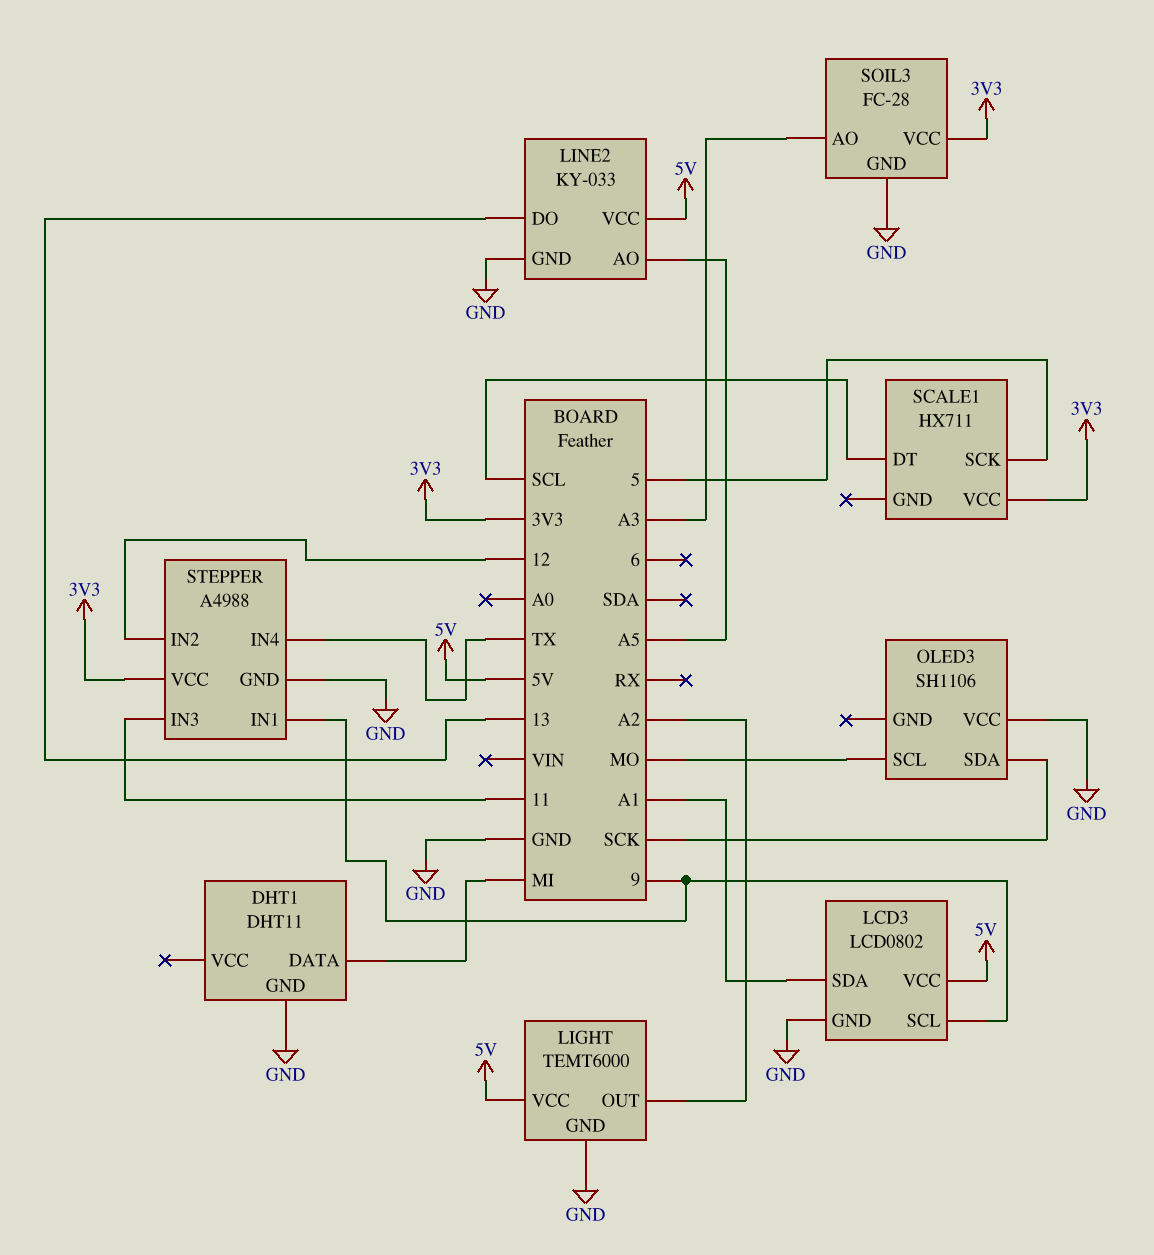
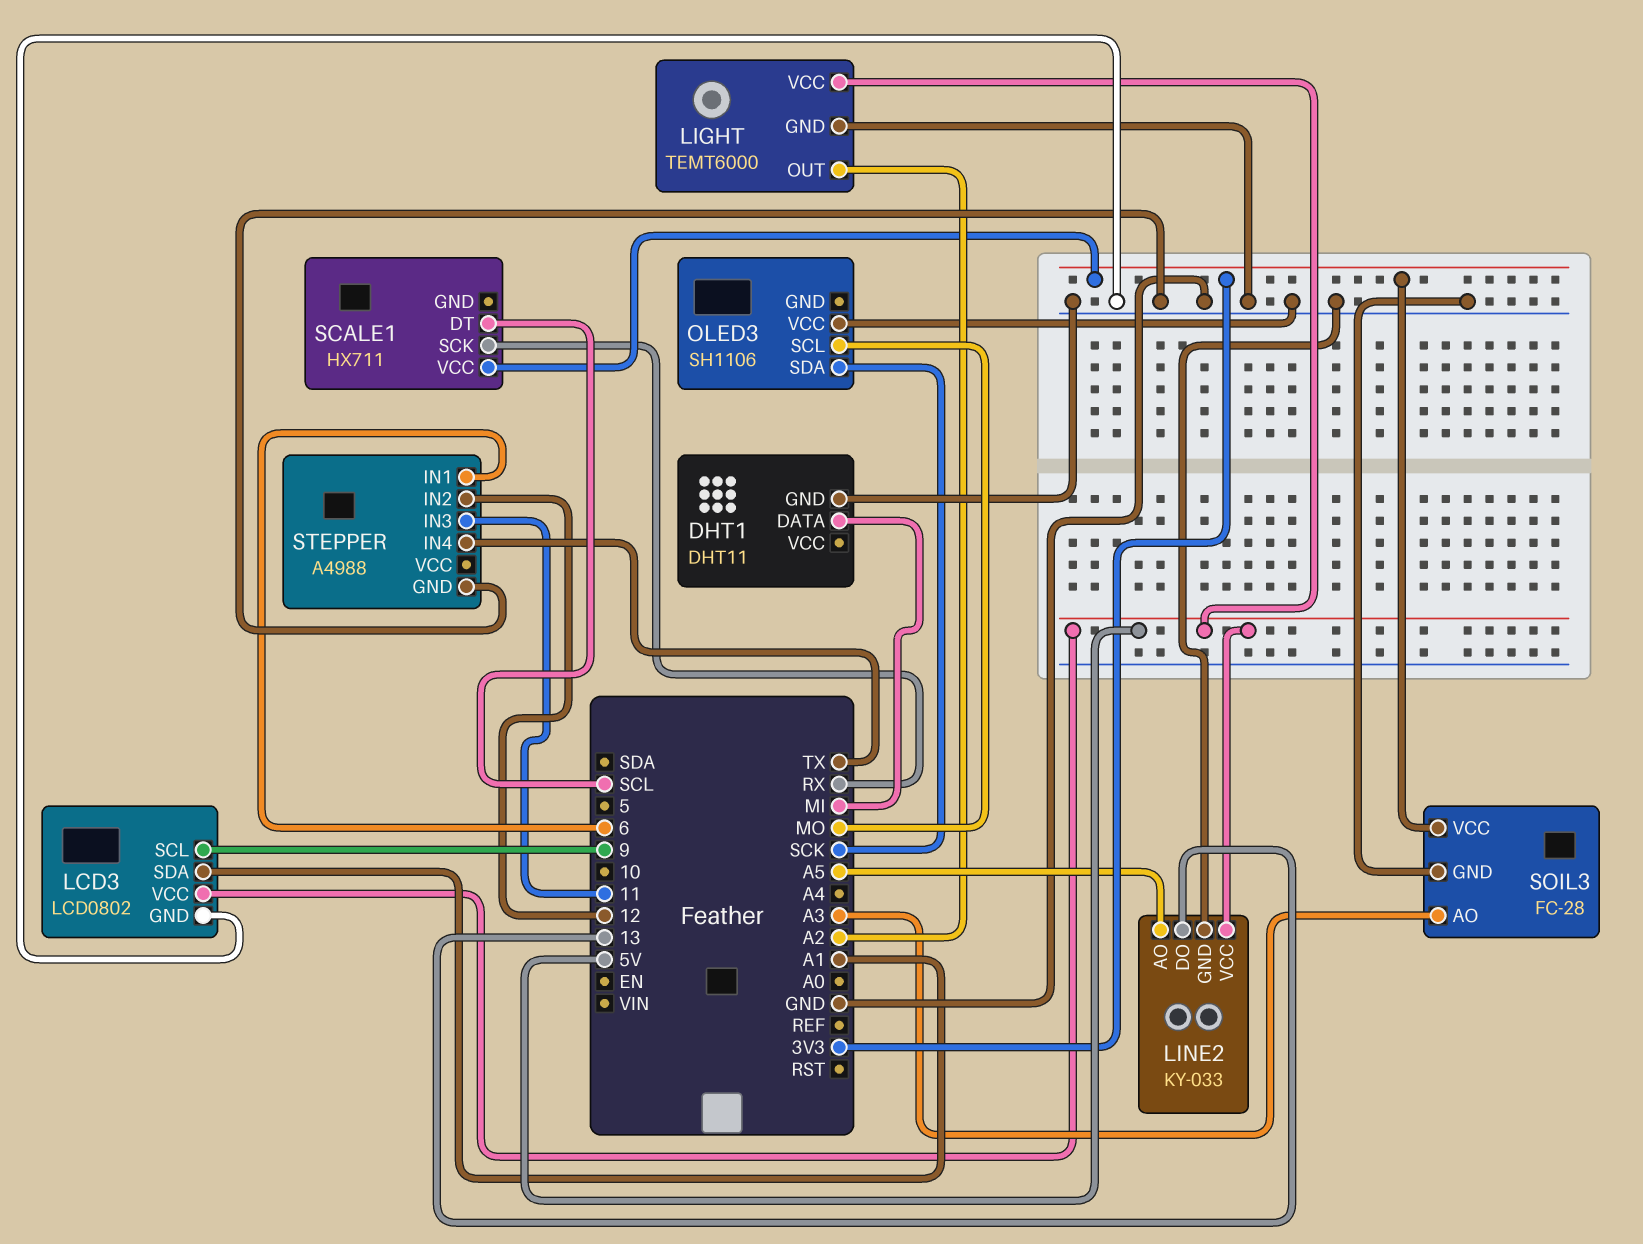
SCALE1 pin SCK: 5 -> RX
STEPPER pin IN1: 9 -> 6
STEPPER pin VCC: 3V3 -> none

